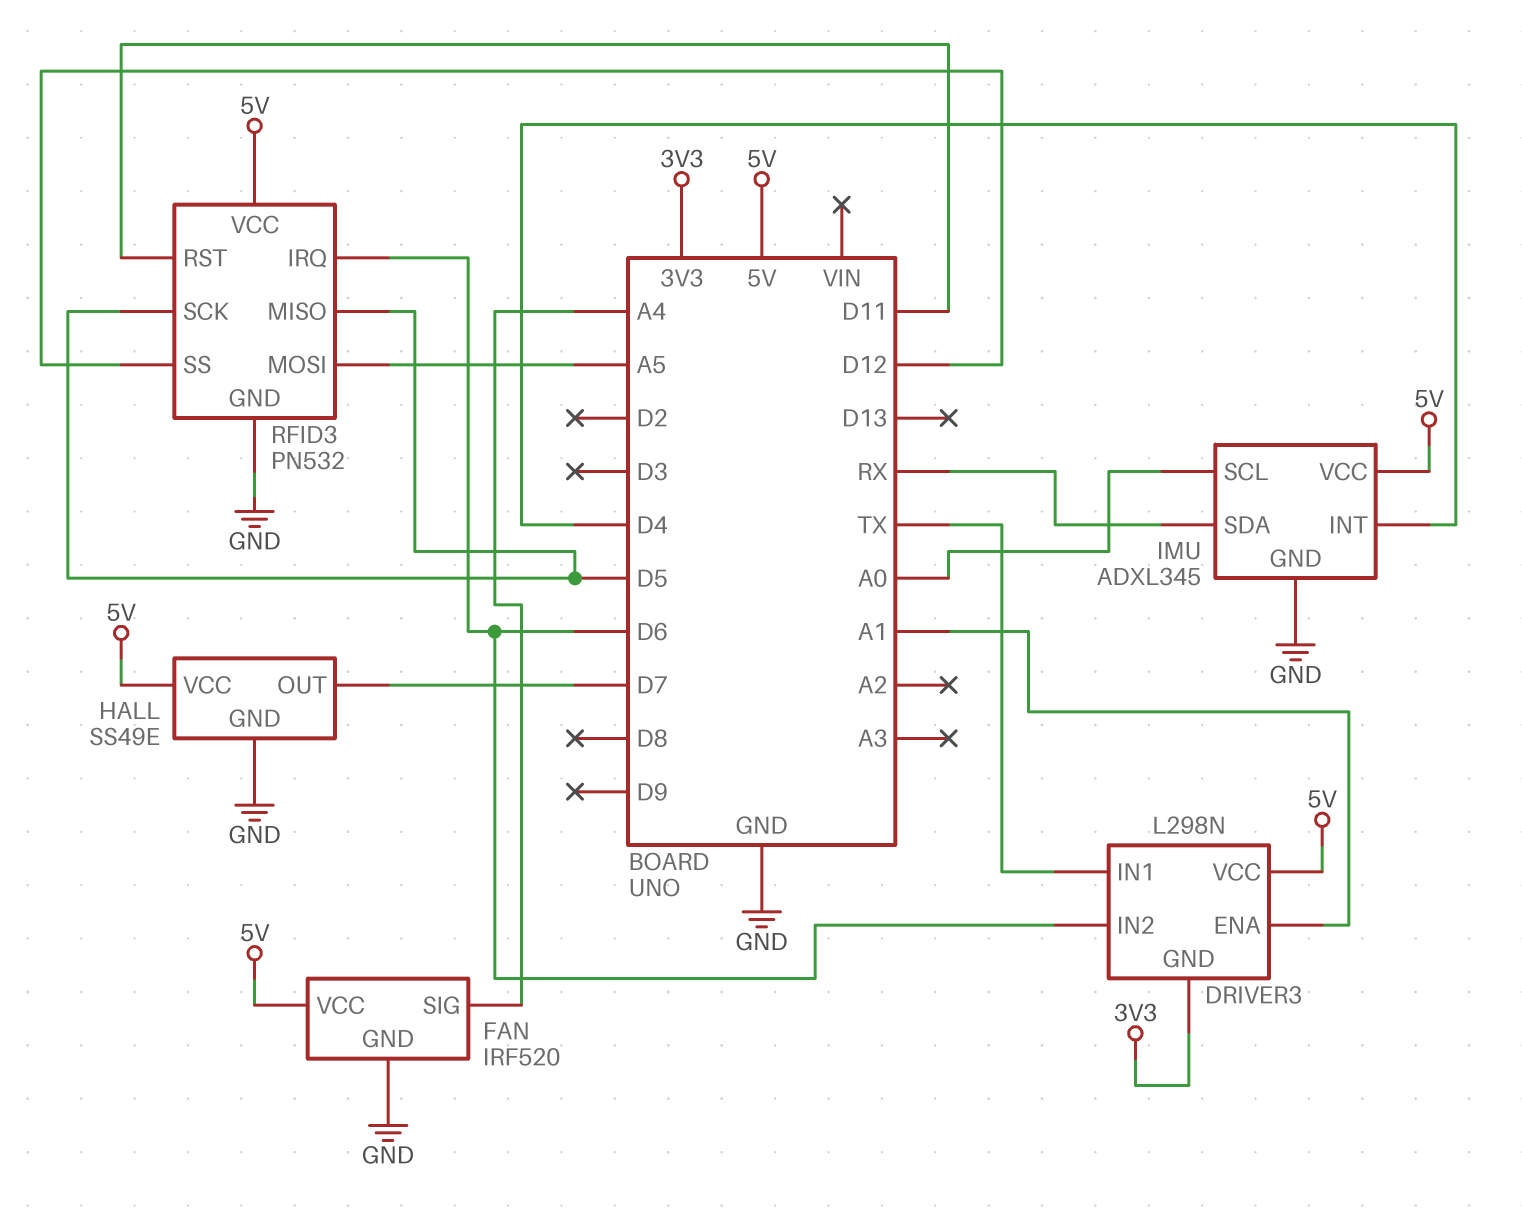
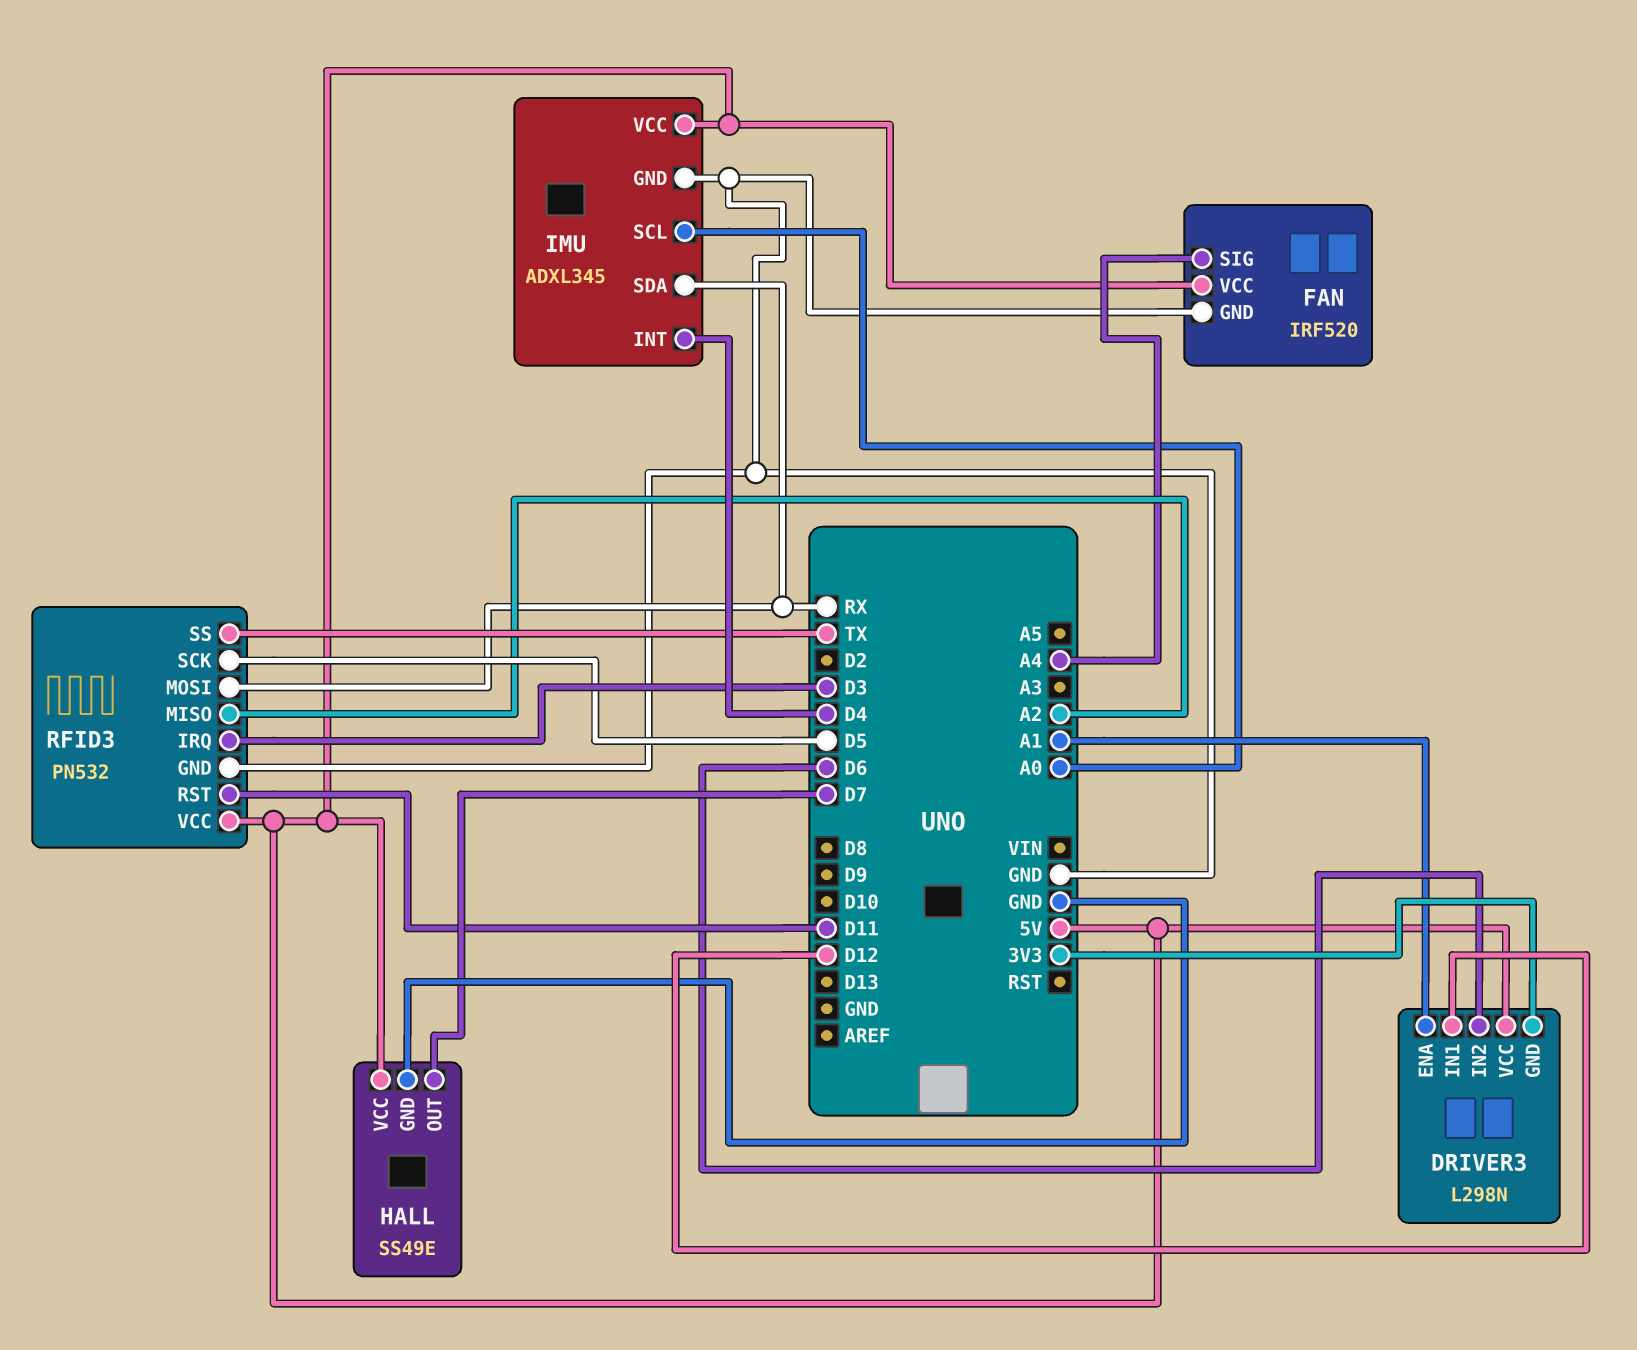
DRIVER3 pin IN1: TX -> D12
RFID3 pin IRQ: D6 -> D3
RFID3 pin MISO: D5 -> A2
RFID3 pin MOSI: A5 -> RX
RFID3 pin SS: D12 -> TX

